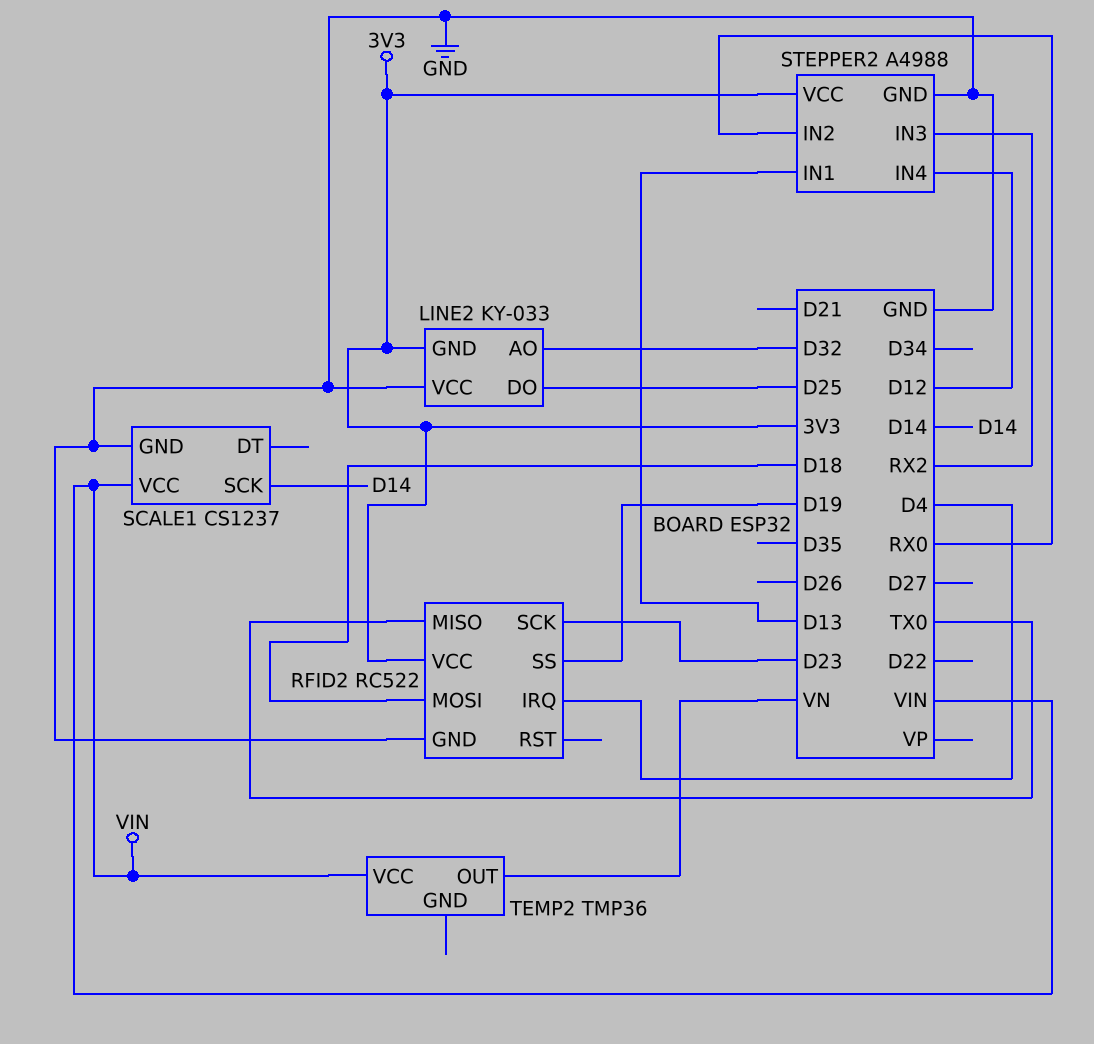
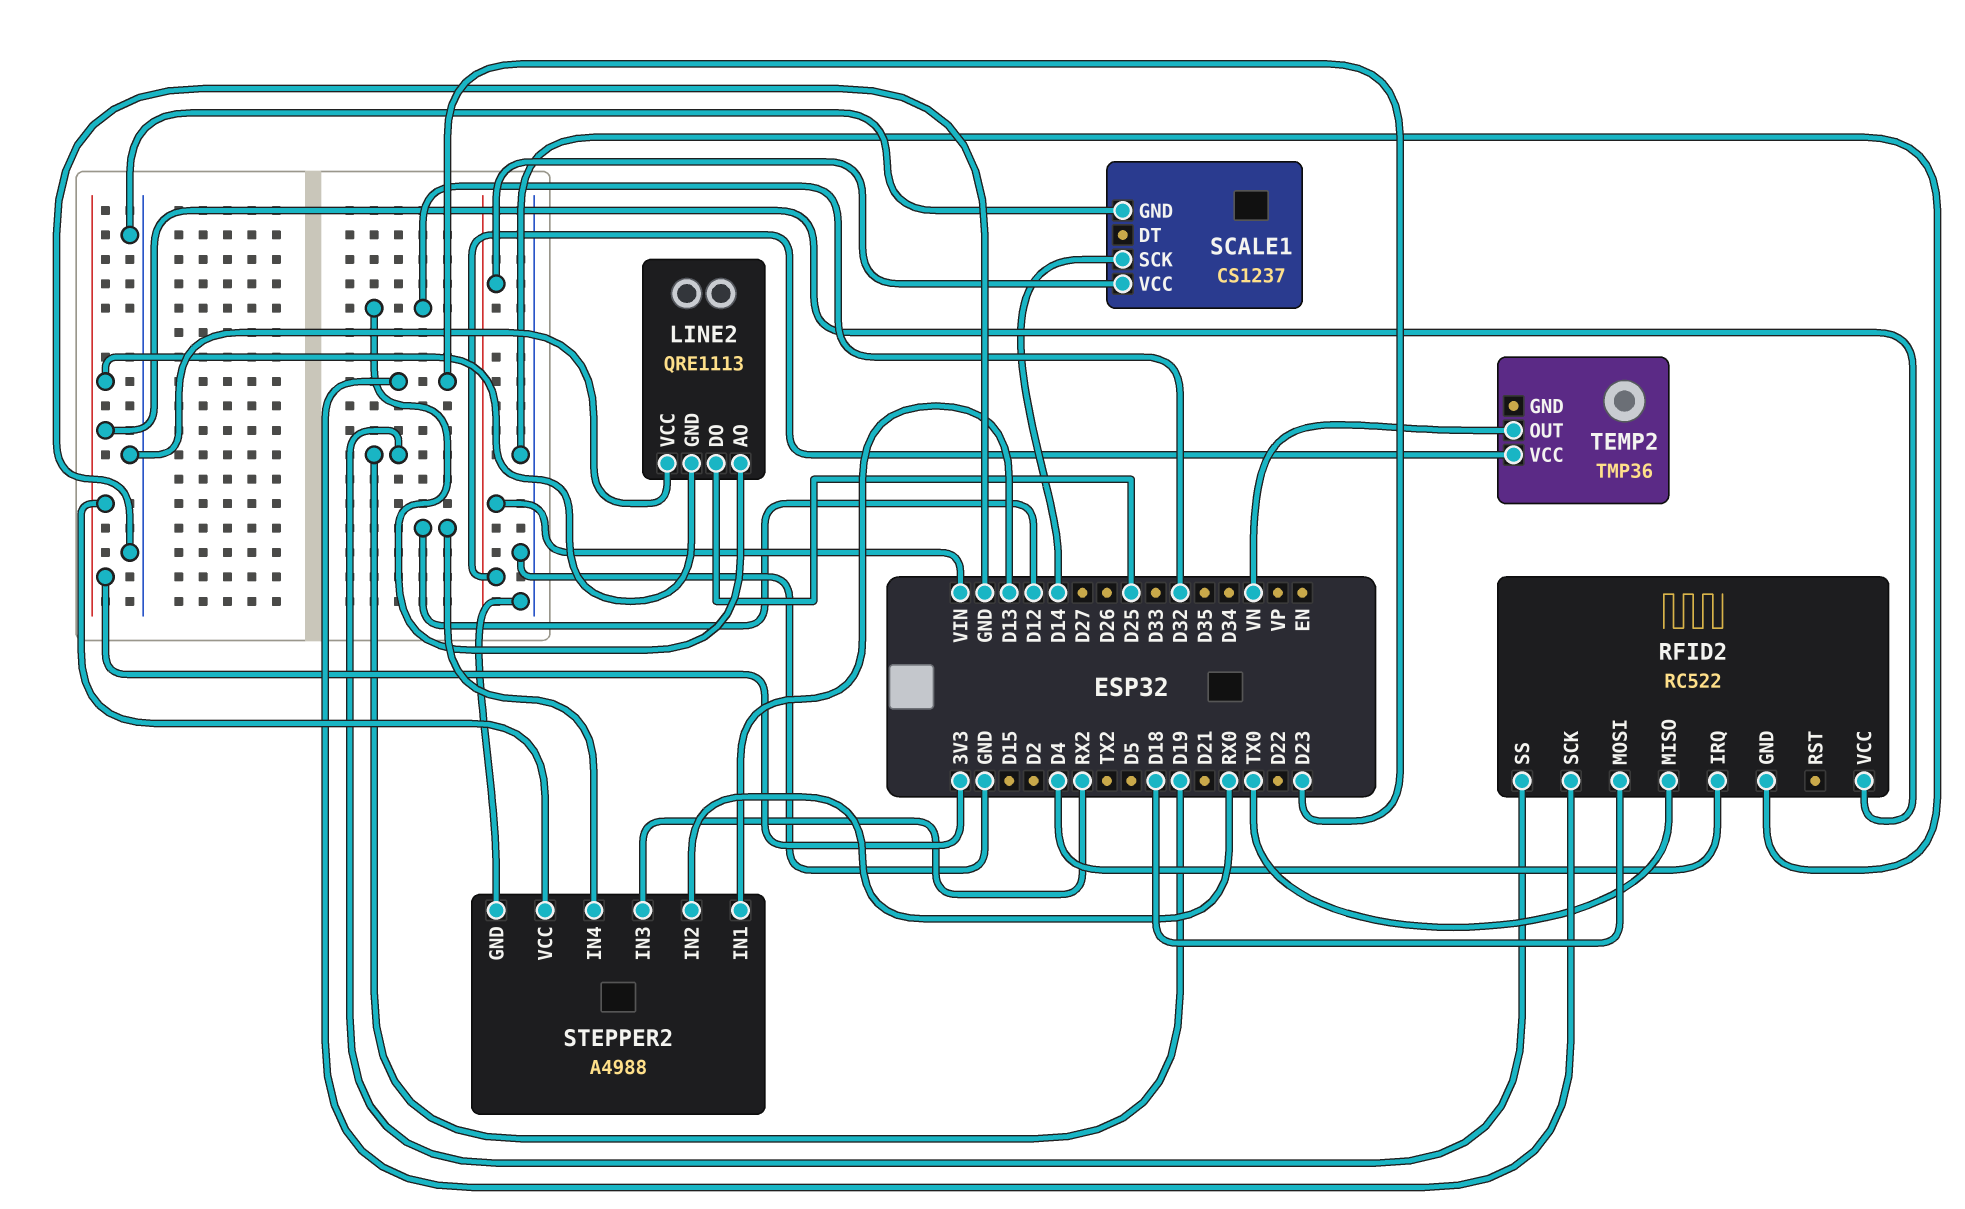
LINE2: KY-033 -> QRE1113

